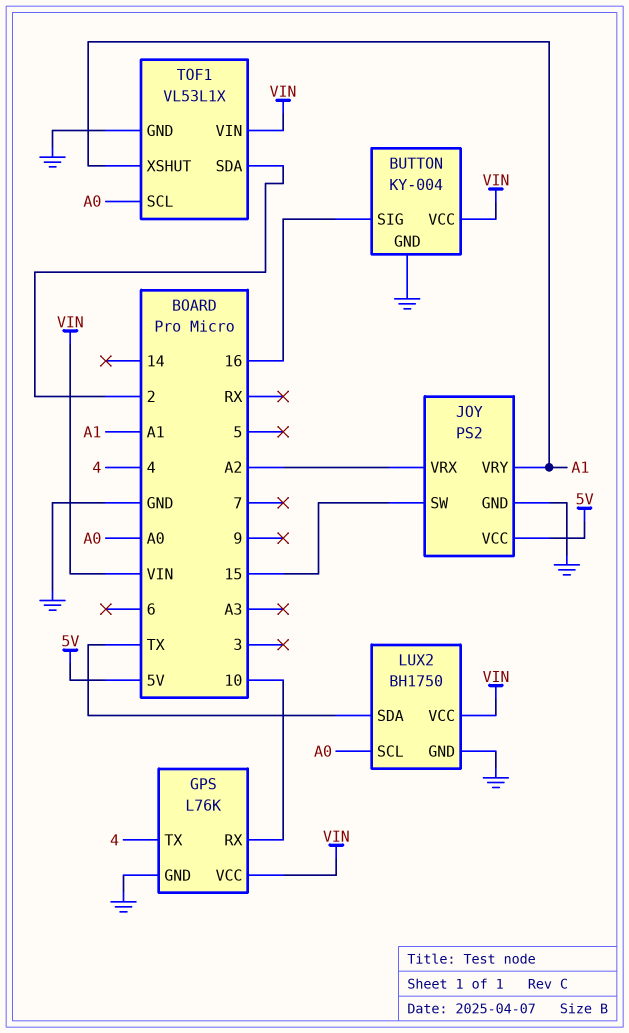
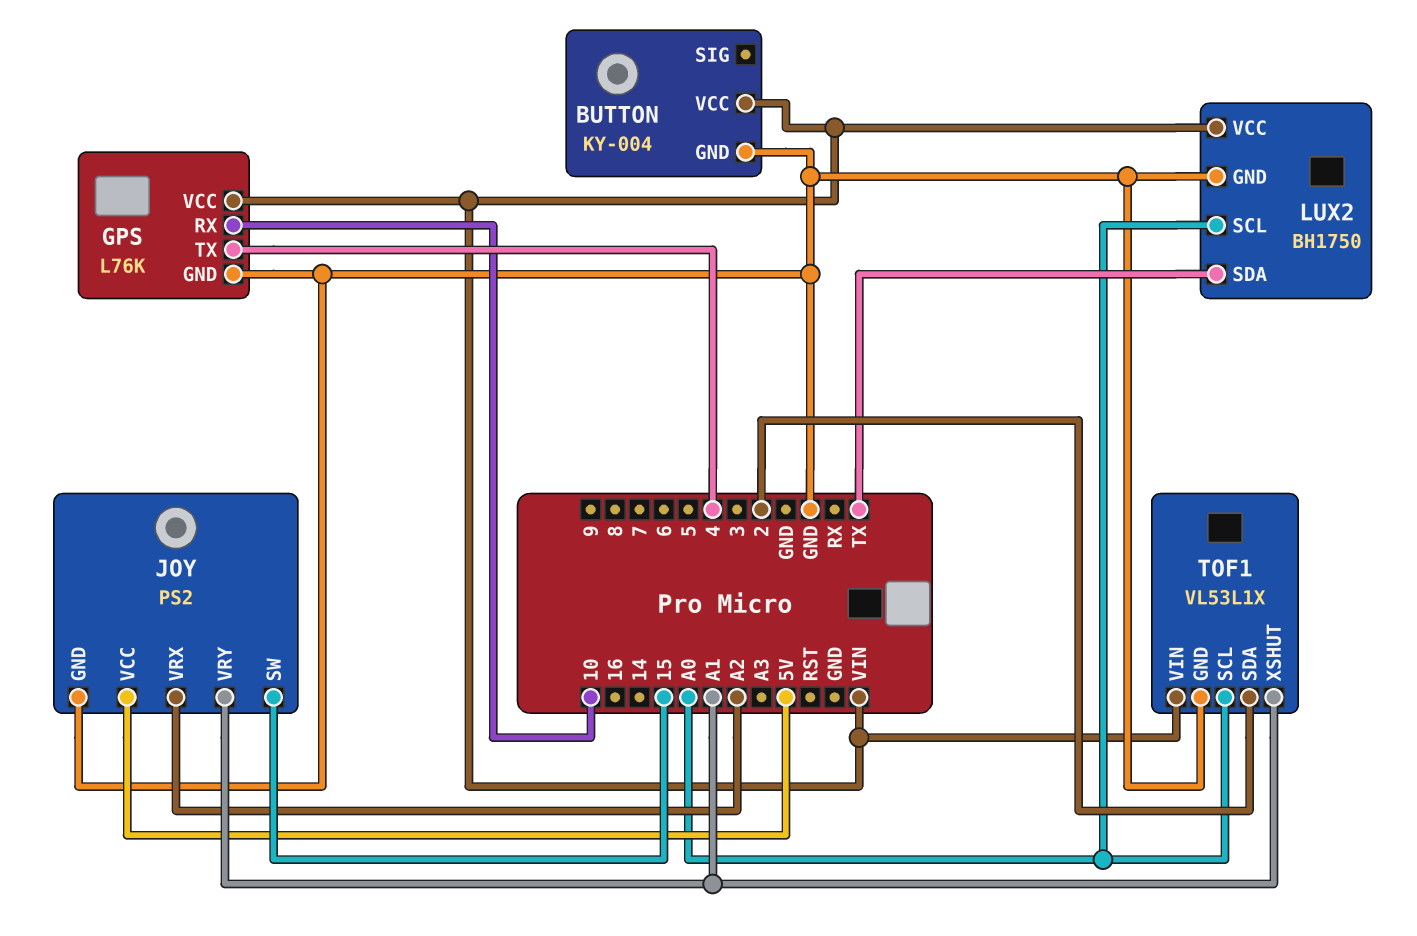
BUTTON pin SIG: 16 -> none

